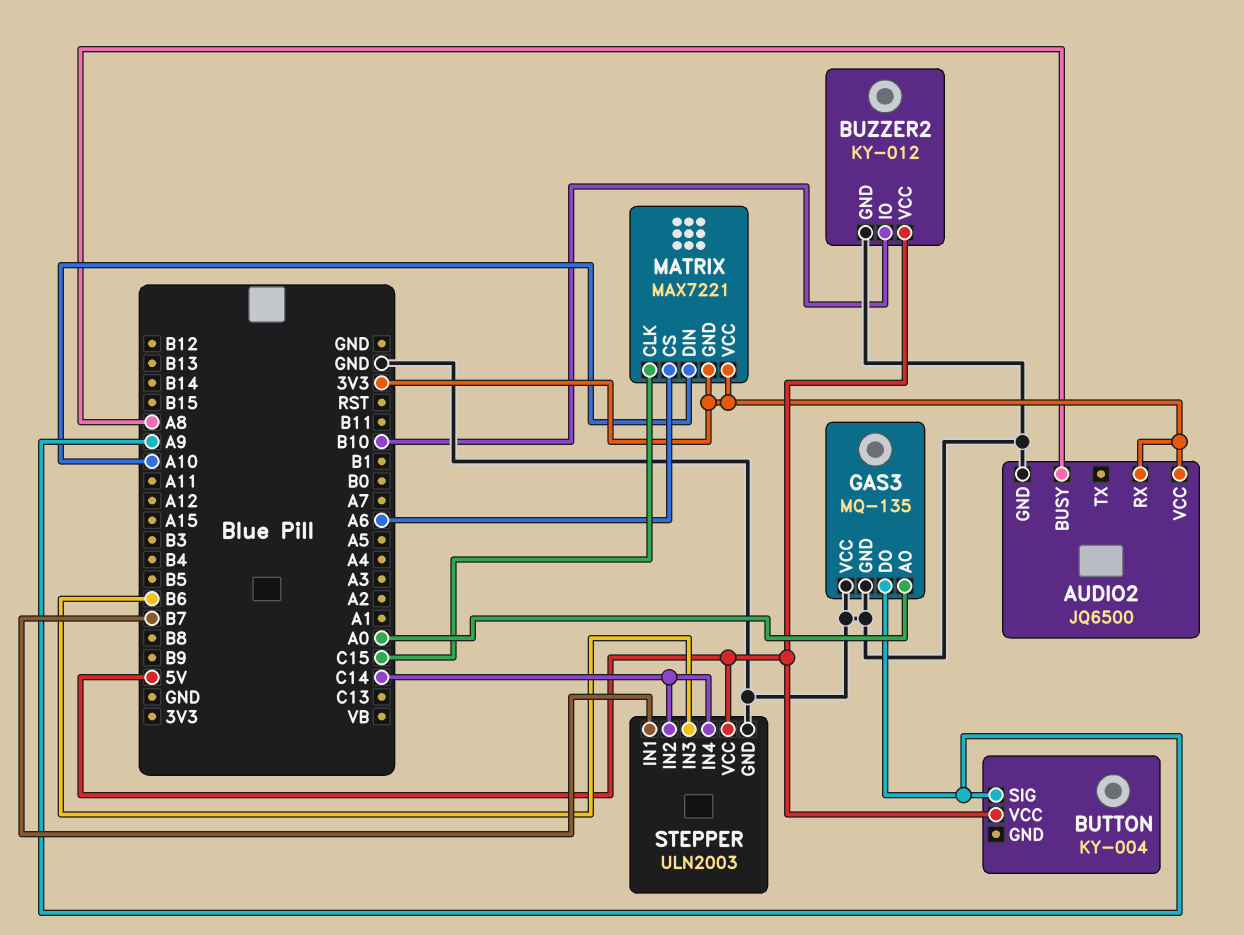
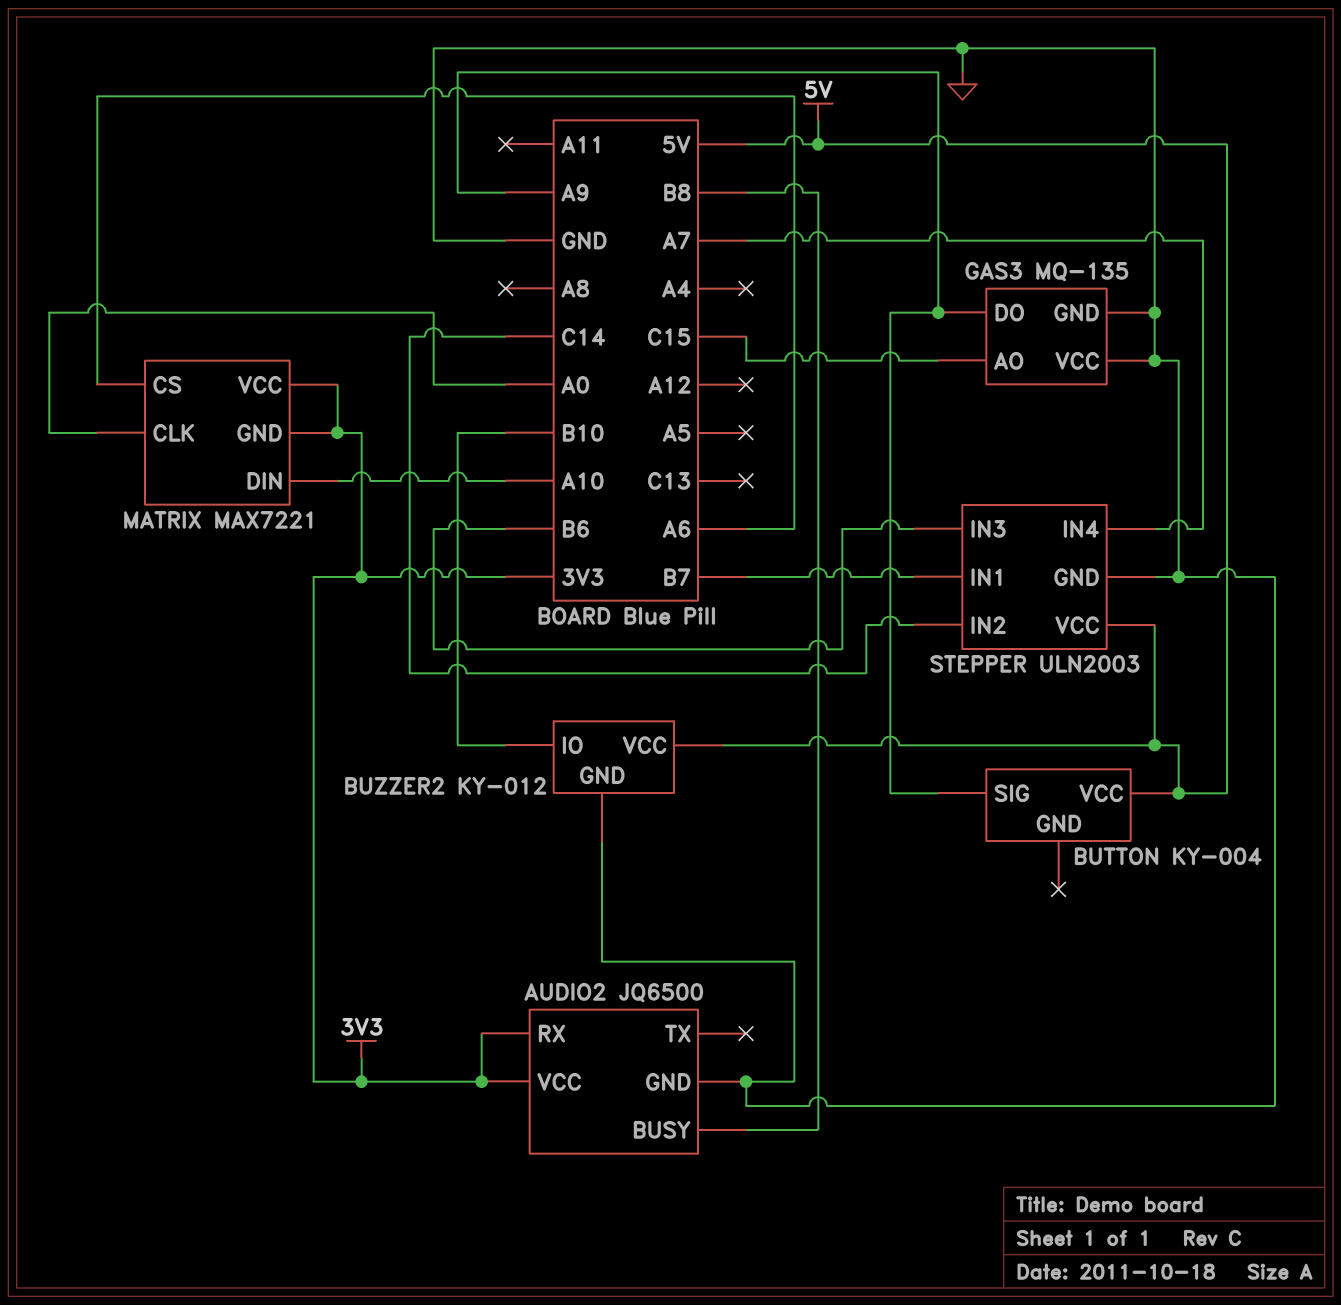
AUDIO2 pin BUSY: A8 -> B8
GAS3 pin AO: A0 -> C15
MATRIX pin CLK: C15 -> A0
STEPPER pin IN4: C14 -> A7

